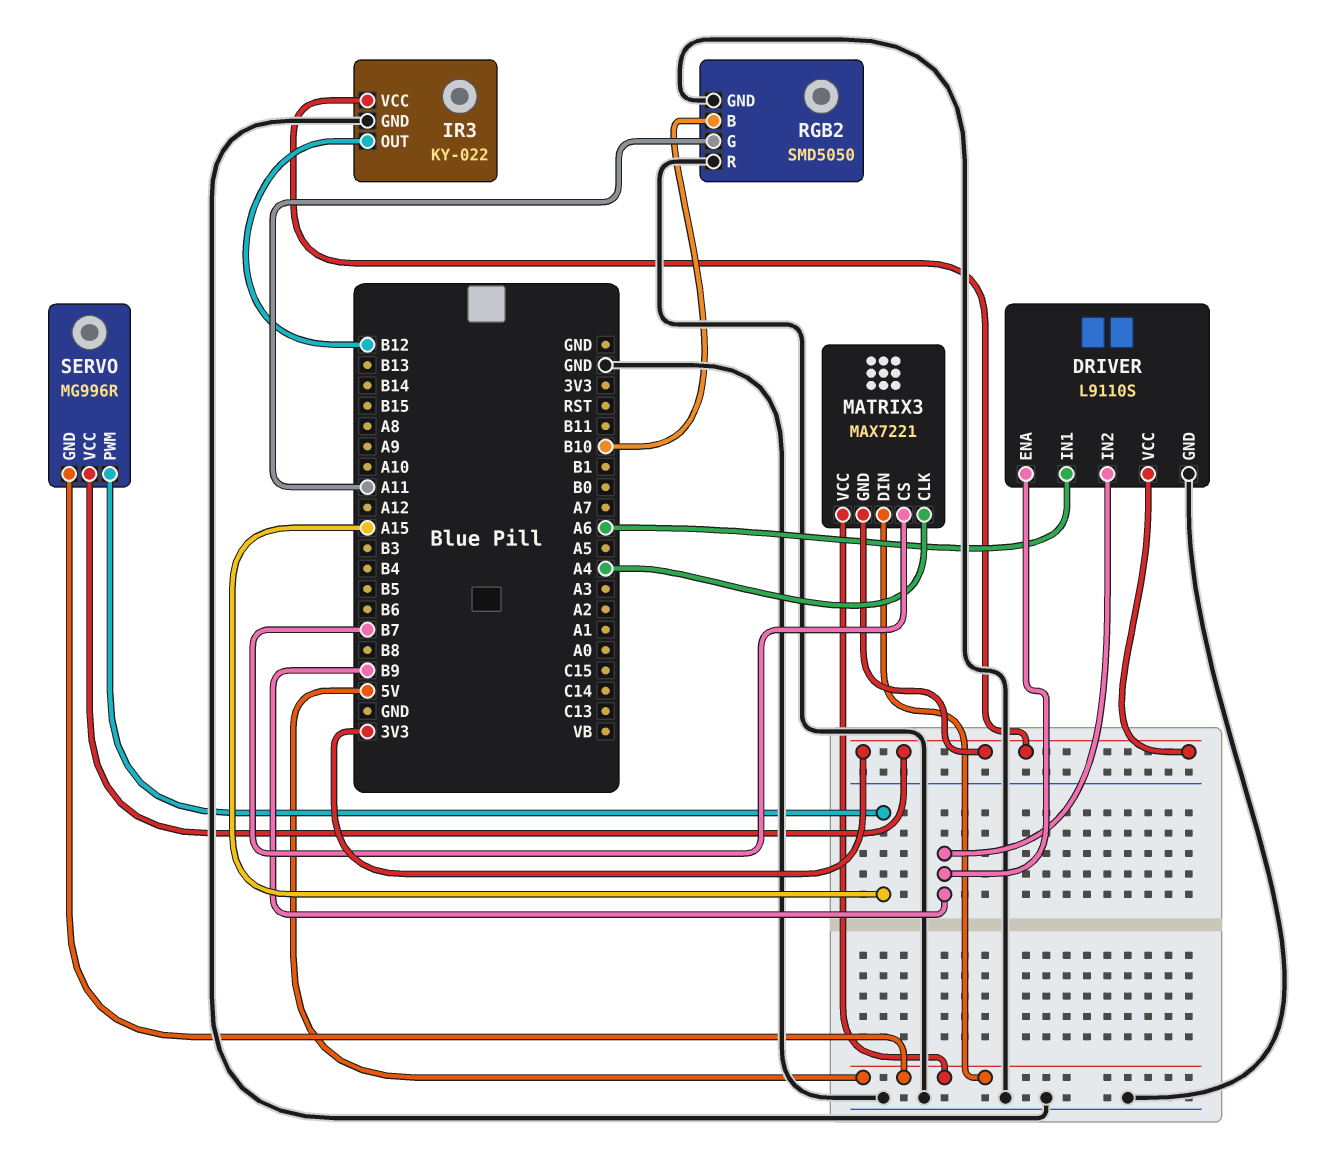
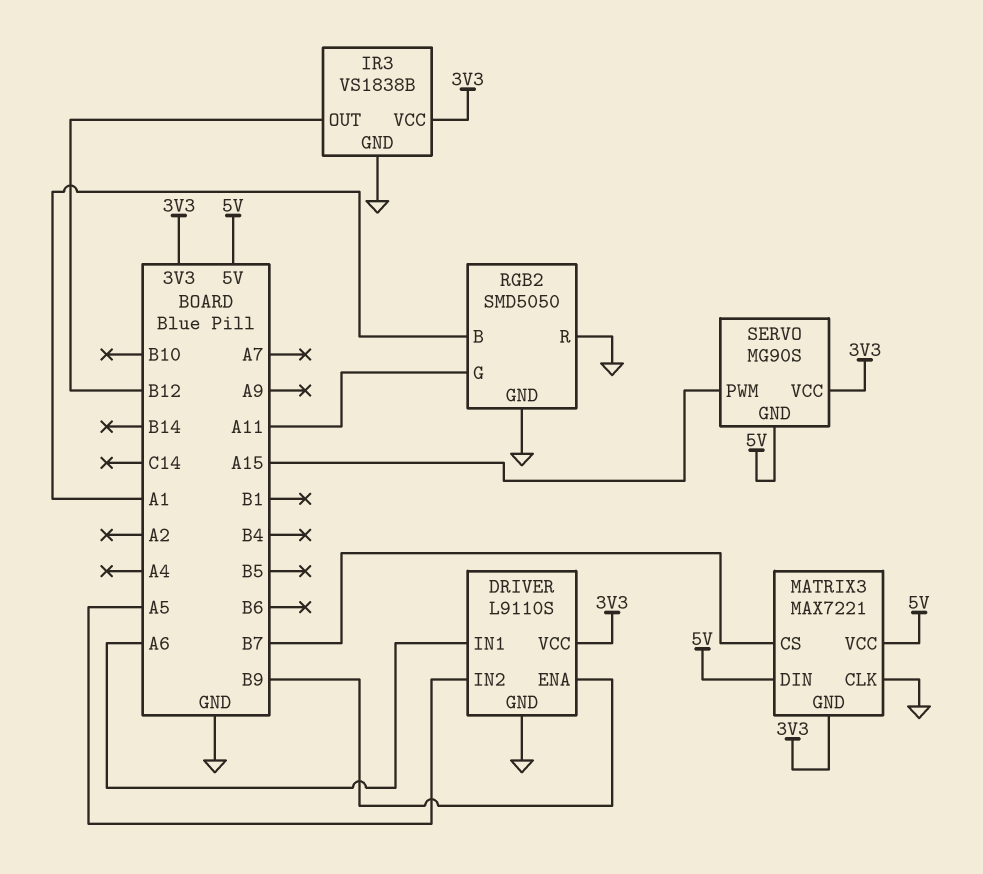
DRIVER pin IN2: B9 -> A5
IR3: KY-022 -> VS1838B
MATRIX3 pin CLK: A4 -> GND
RGB2 pin B: B10 -> A1
SERVO: MG996R -> MG90S

